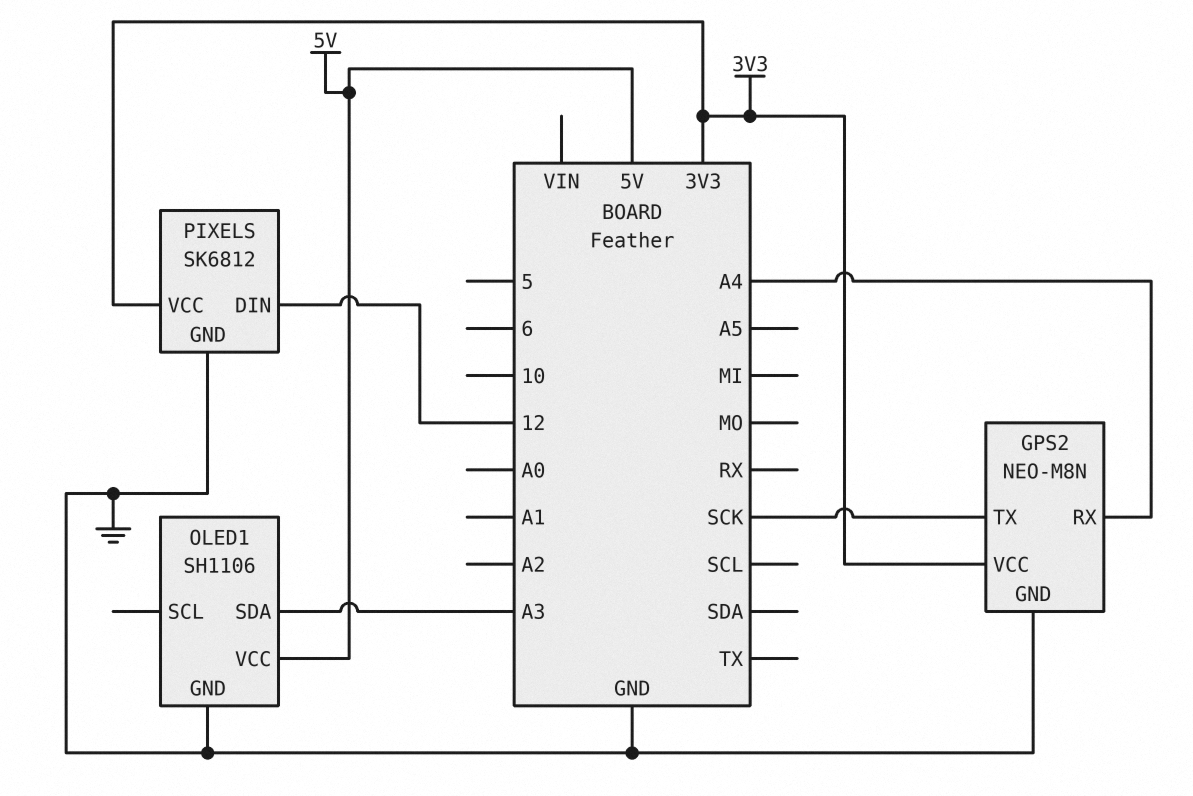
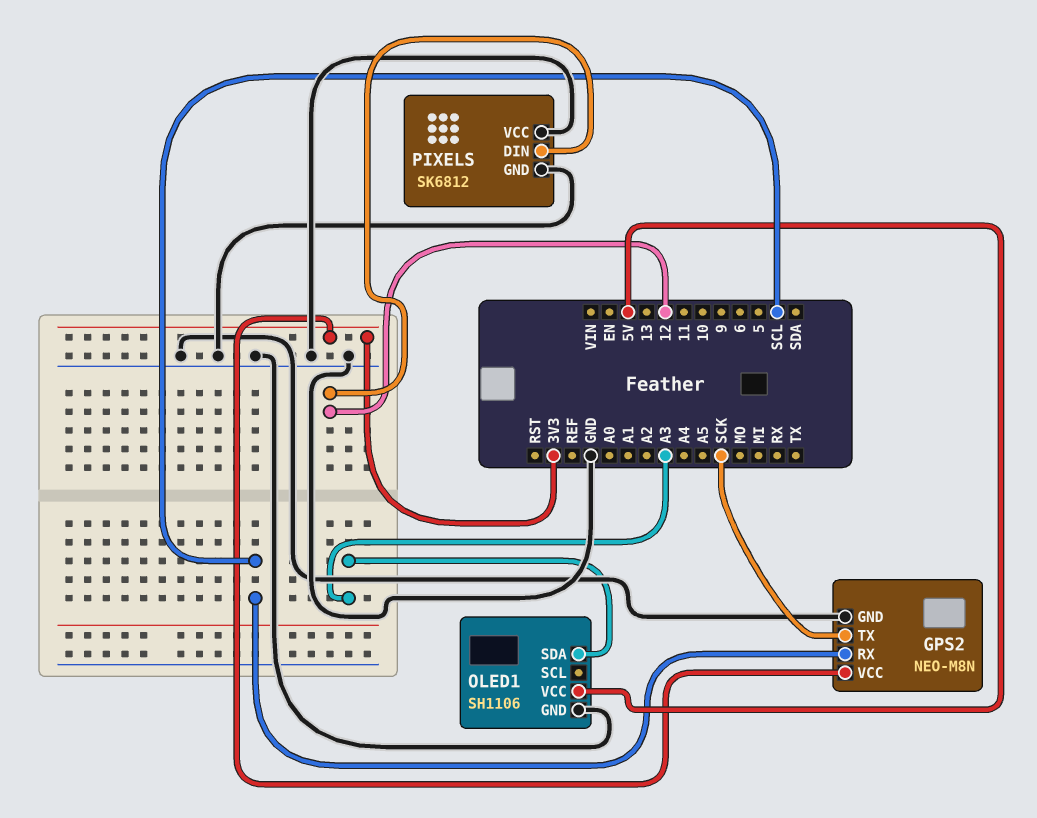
GPS2 pin RX: A4 -> SCL
PIXELS pin VCC: 3V3 -> GND

